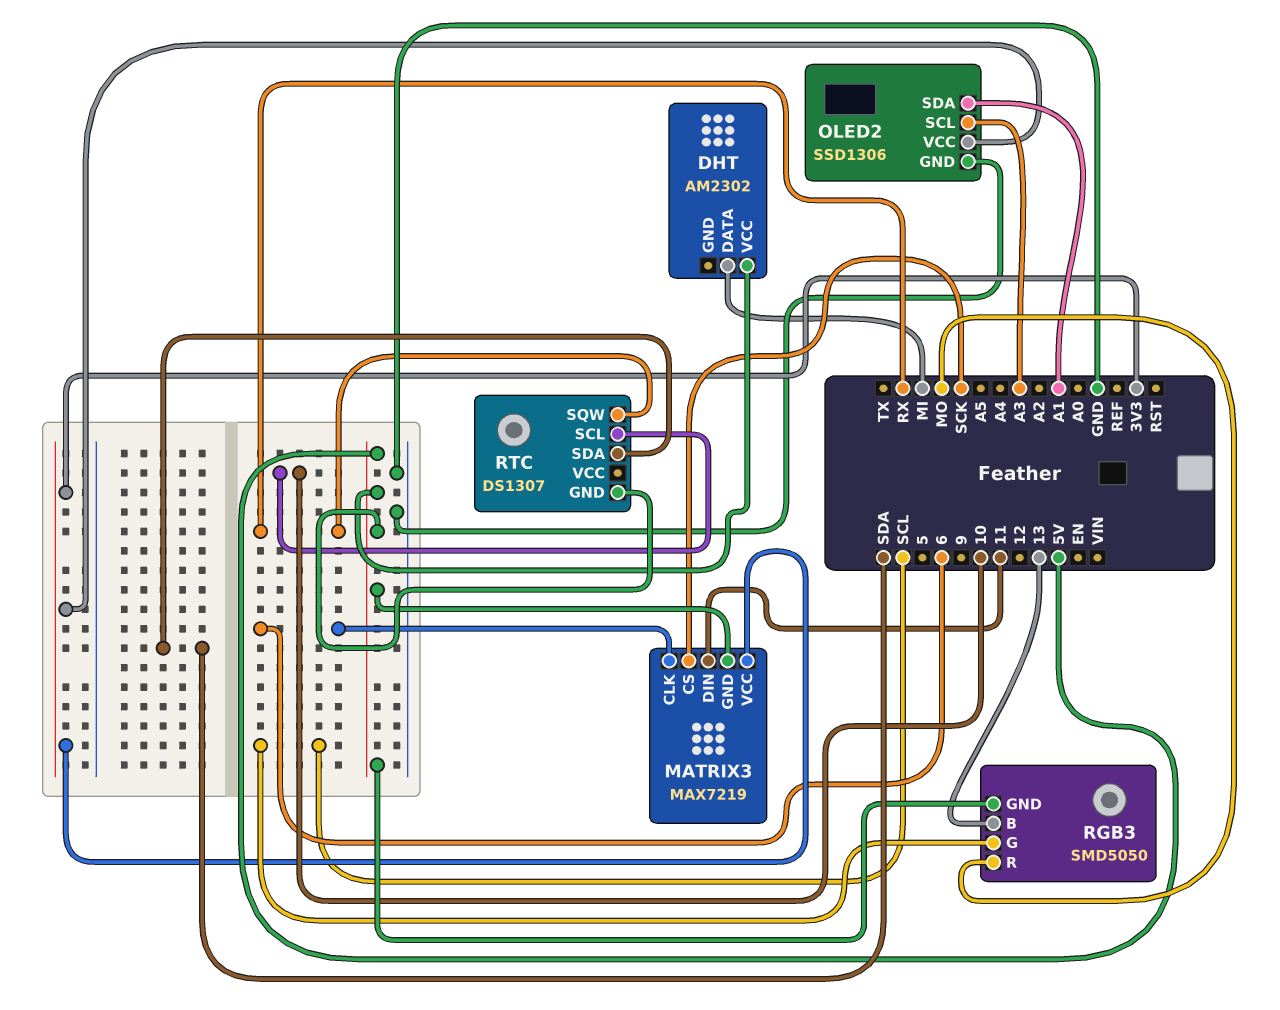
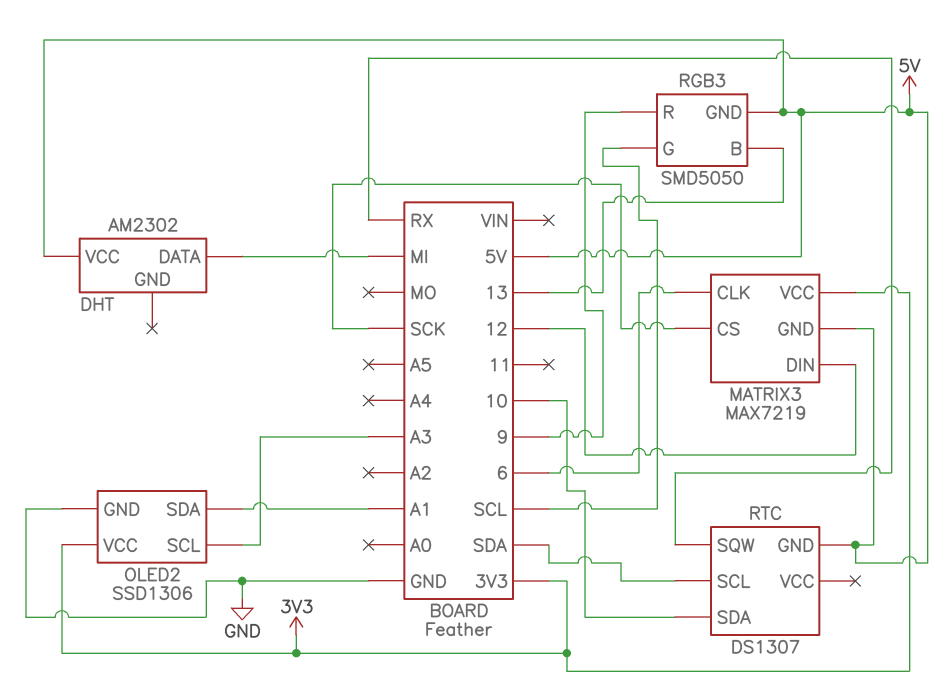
MATRIX3 pin DIN: 11 -> 12
RGB3 pin R: MO -> 9
RTC pin SCL: 10 -> SDA
RTC pin SDA: SDA -> 10

